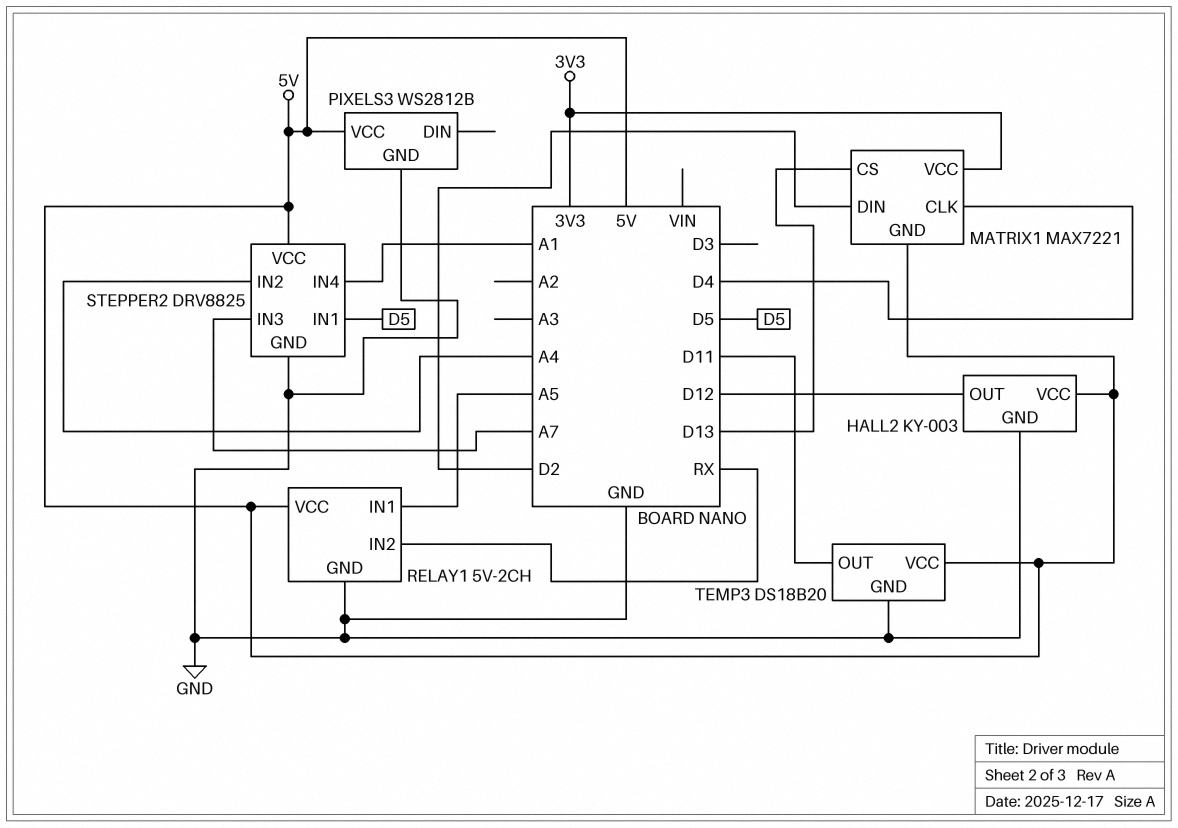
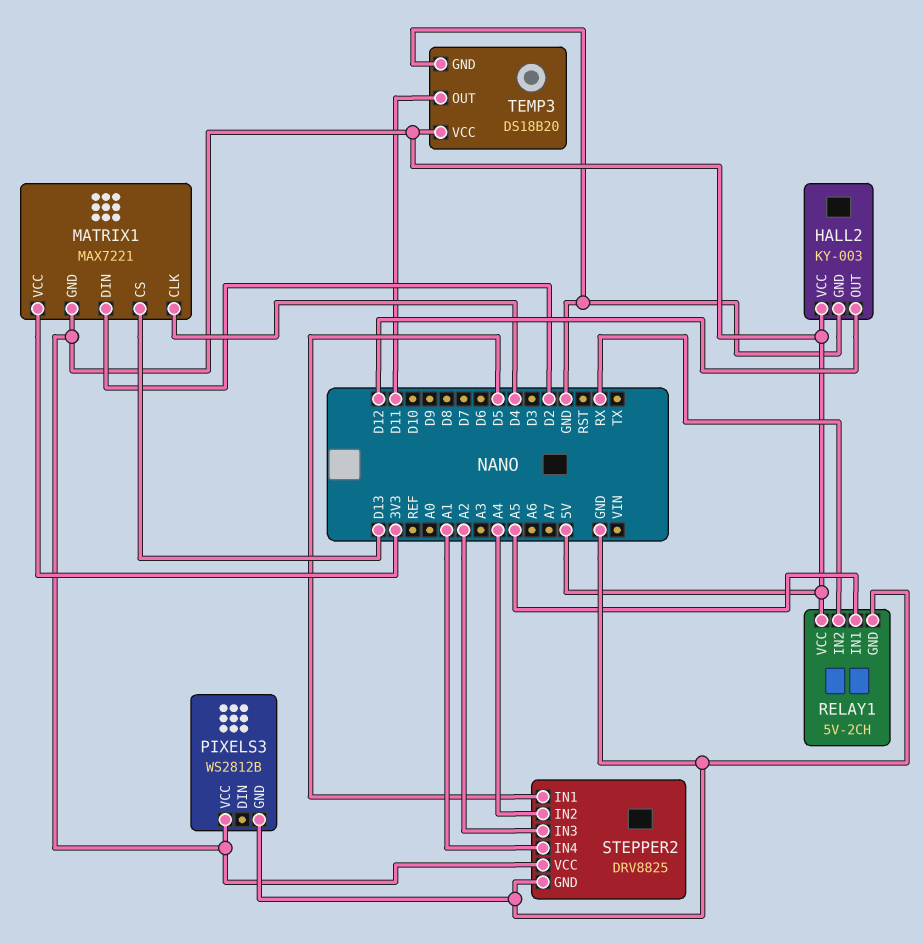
STEPPER2 pin IN3: A7 -> A2

